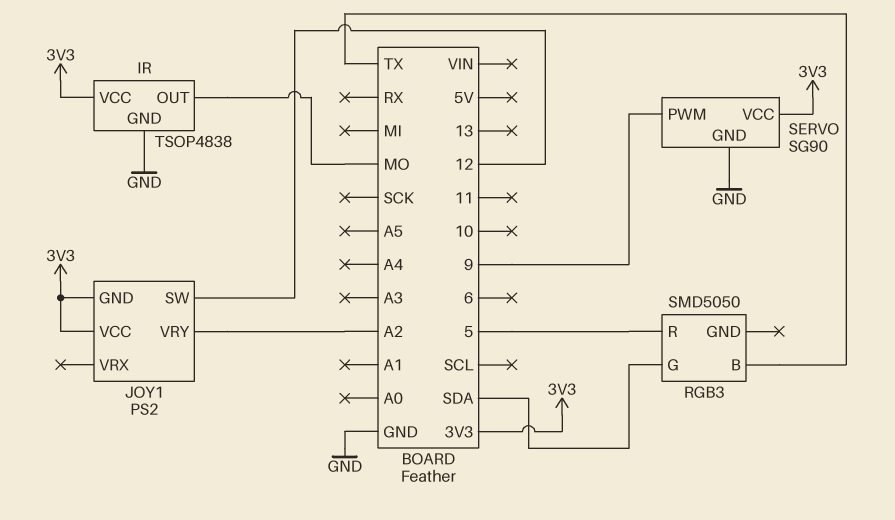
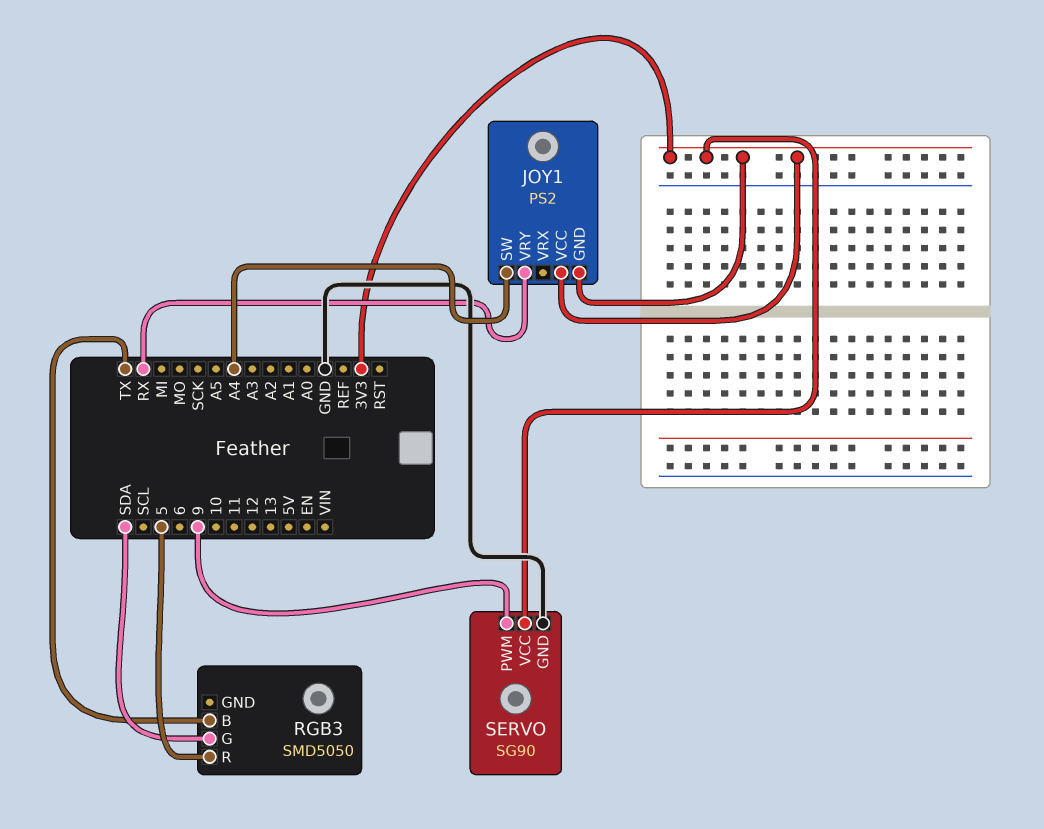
IR: TSOP4838 -> none
IR pin GND: GND -> none
IR pin OUT: MO -> none
IR pin VCC: 3V3 -> none
JOY1 pin SW: 12 -> A4
JOY1 pin VRY: A2 -> RX

